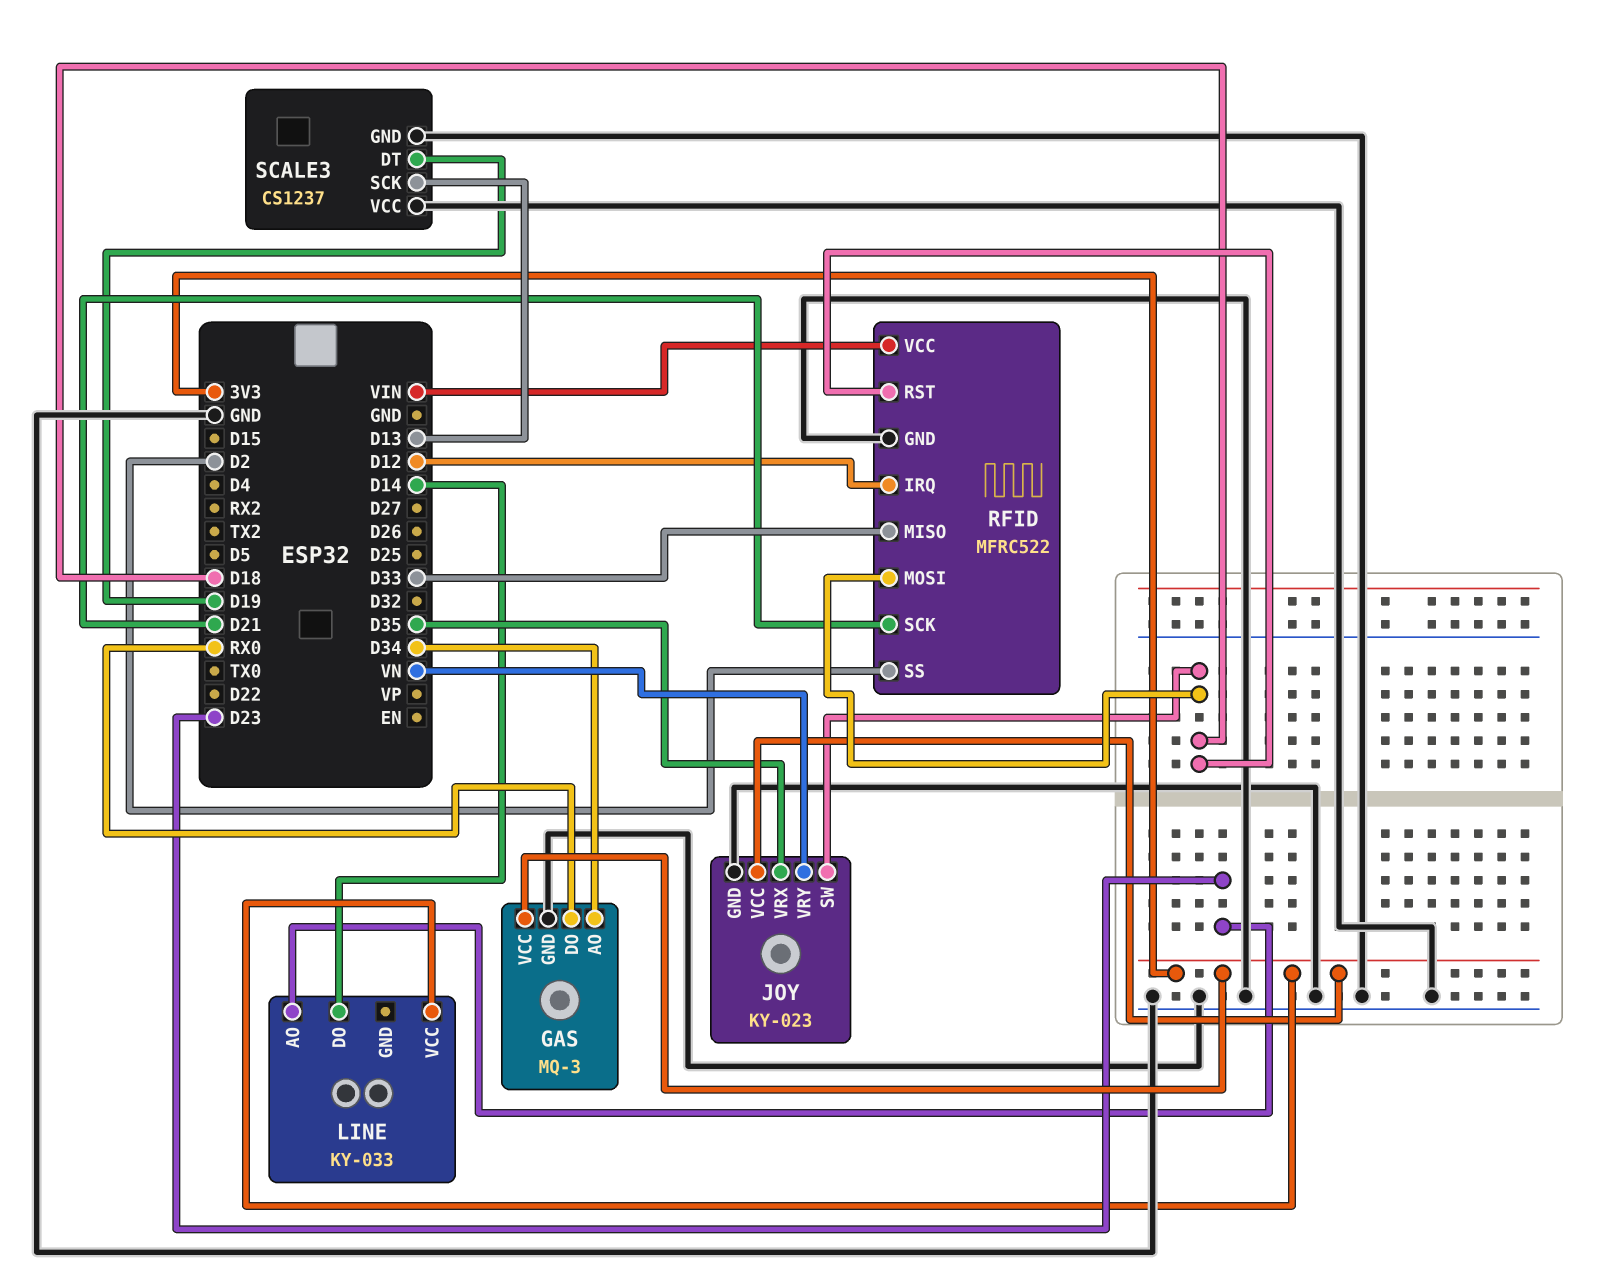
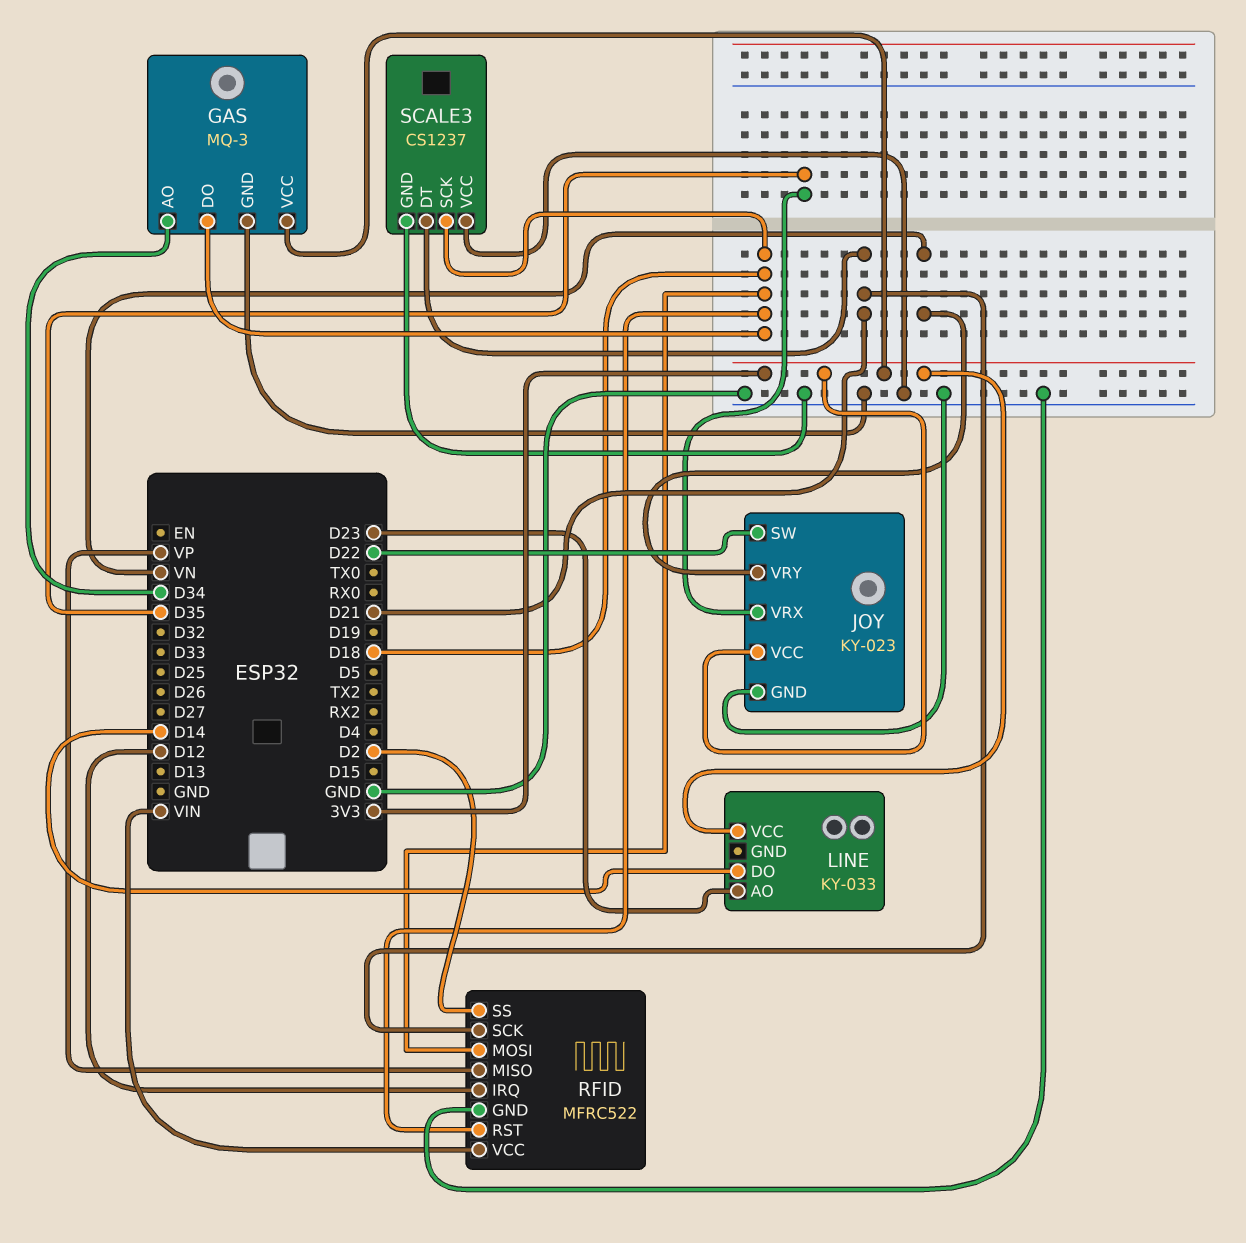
GAS pin DO: RX0 -> D18
JOY pin SW: D18 -> D22
RFID pin MISO: D33 -> VP
SCALE3 pin DT: D19 -> D21
SCALE3 pin SCK: D13 -> D18

